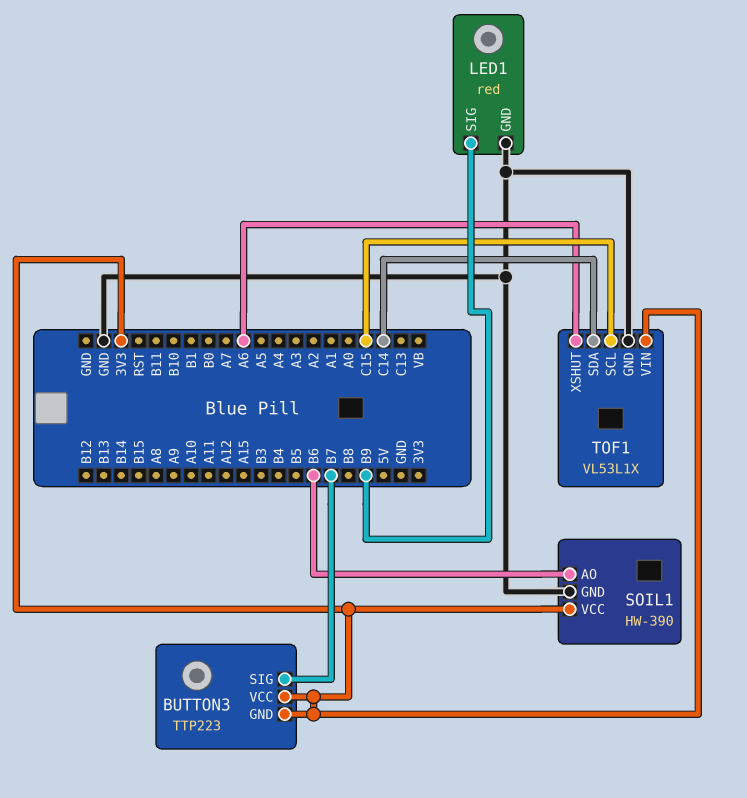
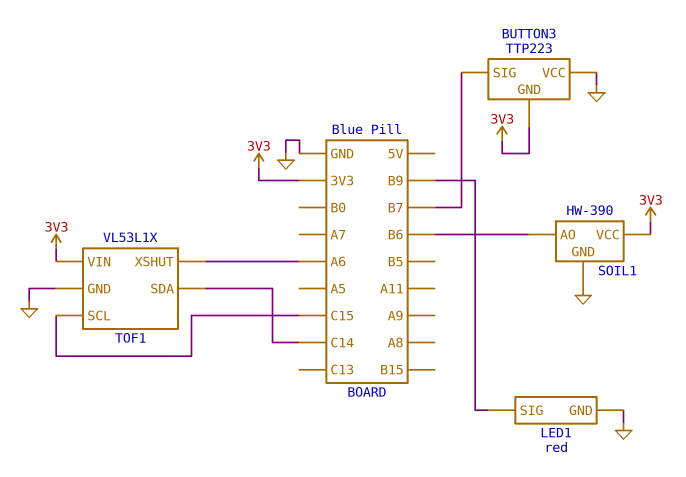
BUTTON3 pin VCC: 3V3 -> GND

